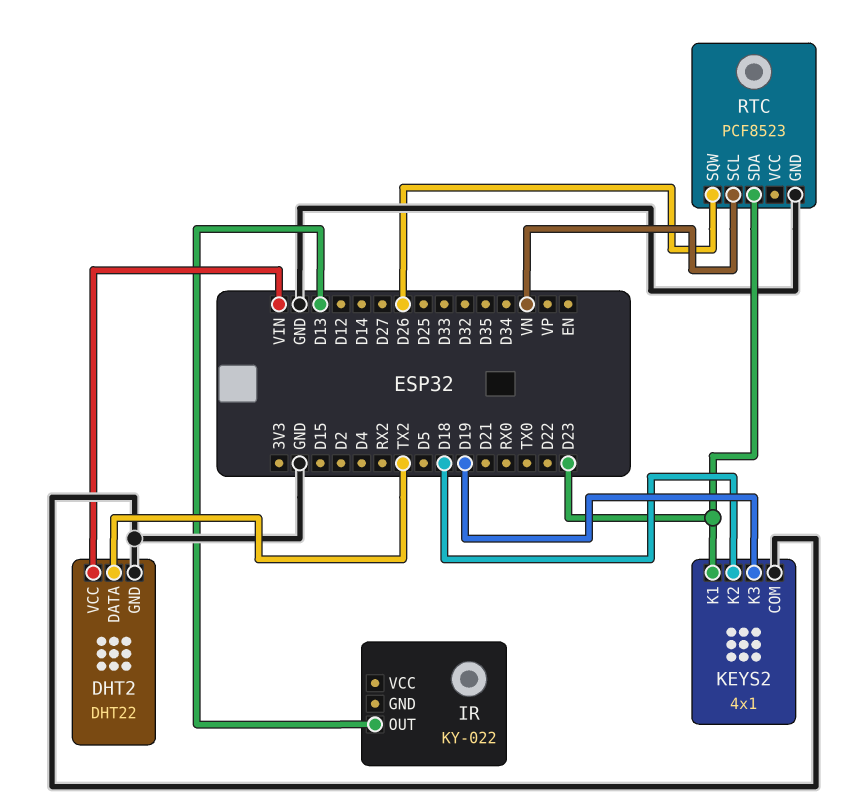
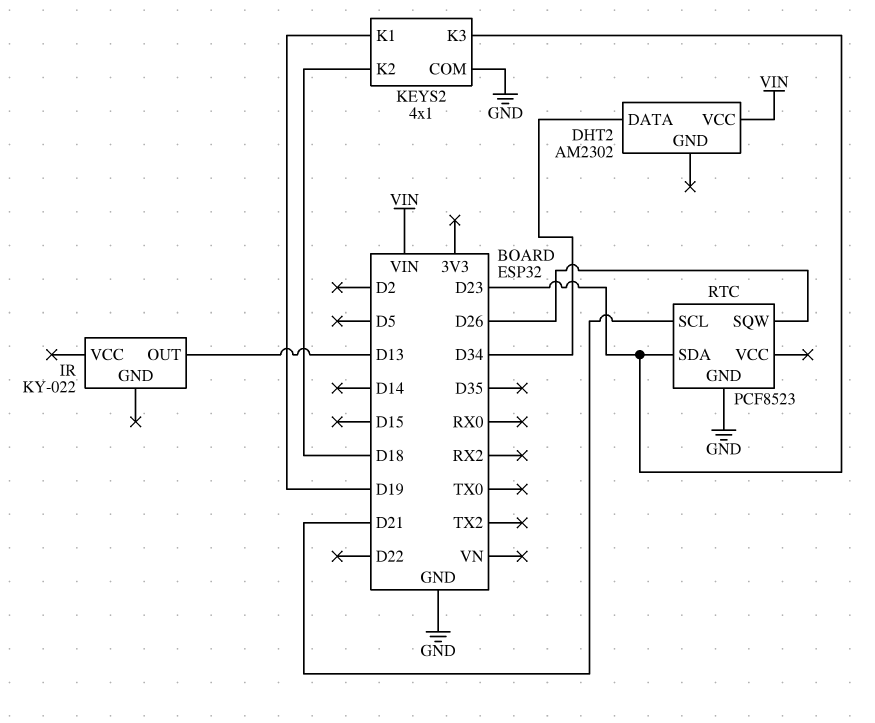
DHT2: DHT22 -> AM2302
DHT2 pin DATA: TX2 -> D34
DHT2 pin GND: GND -> none
KEYS2 pin K1: D23 -> D19
KEYS2 pin K3: D19 -> D23
RTC pin SCL: VN -> D21

